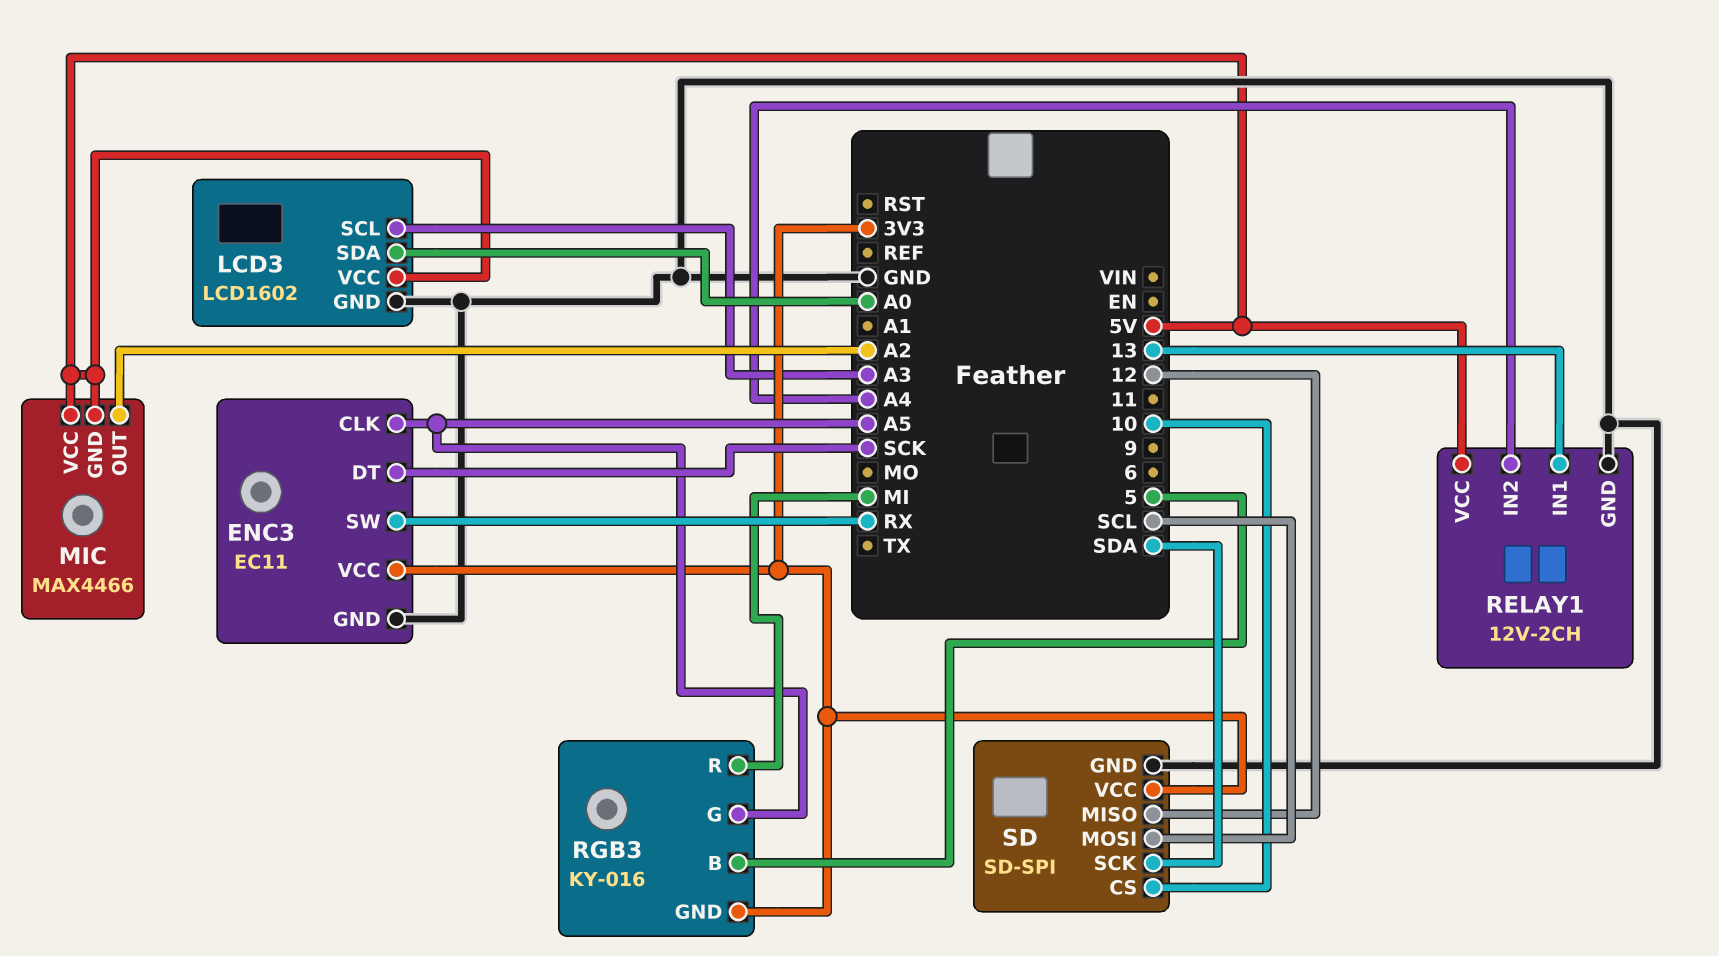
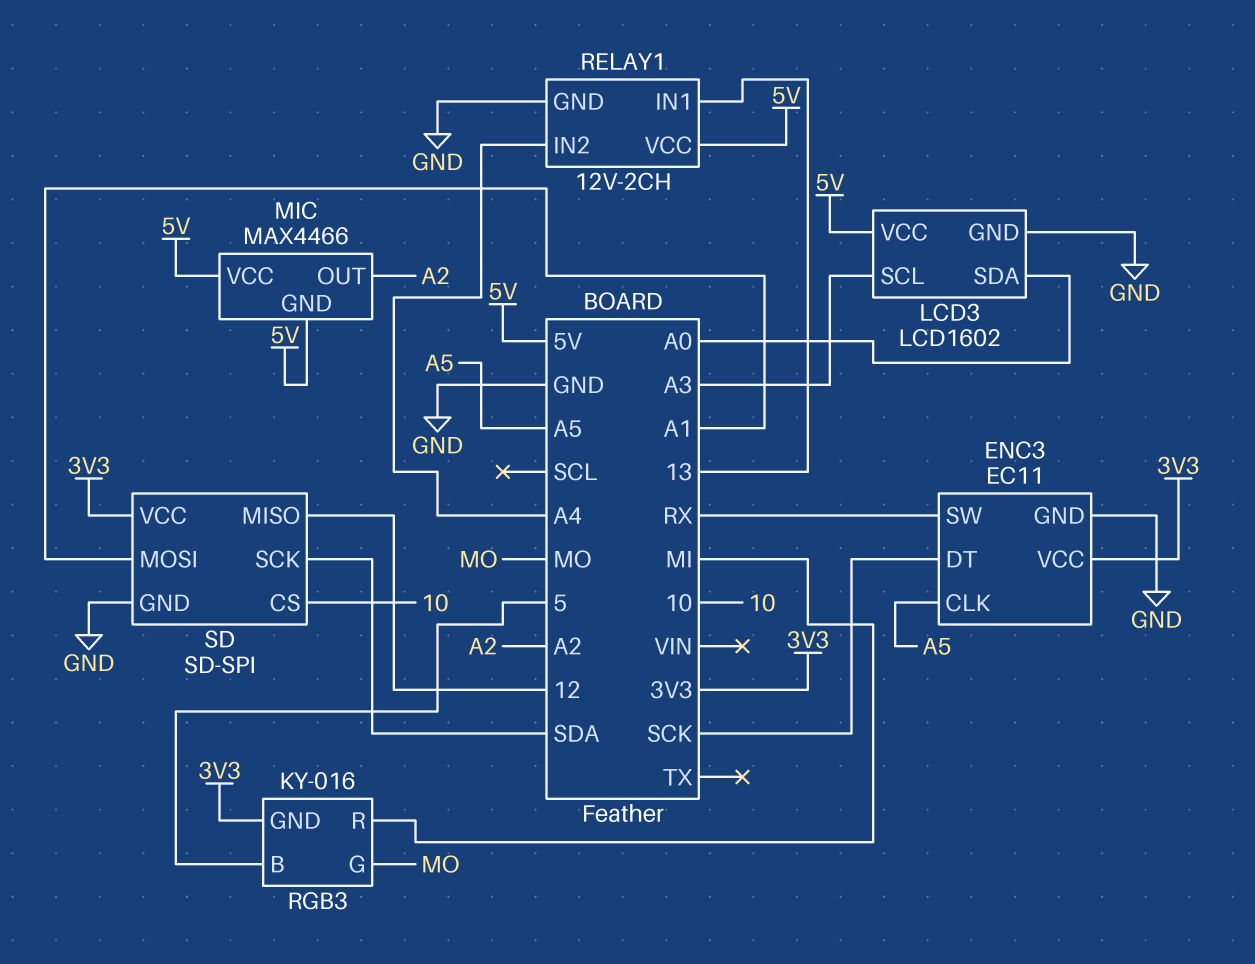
RGB3 pin G: A5 -> MO
SD pin MOSI: SCL -> A1

